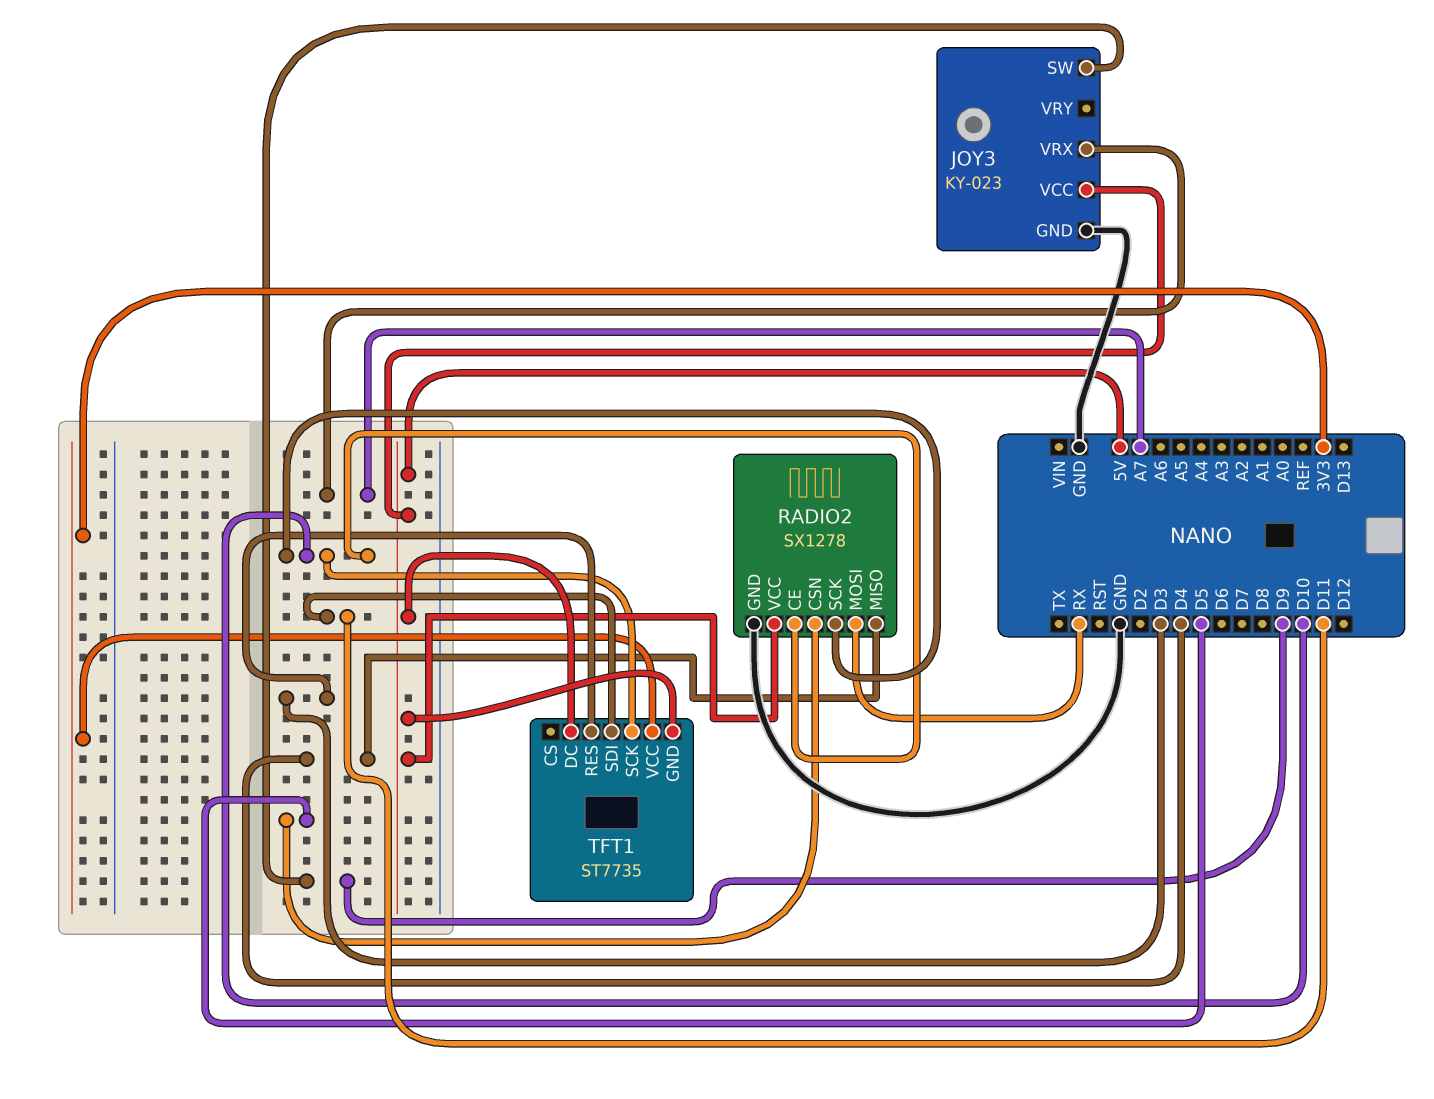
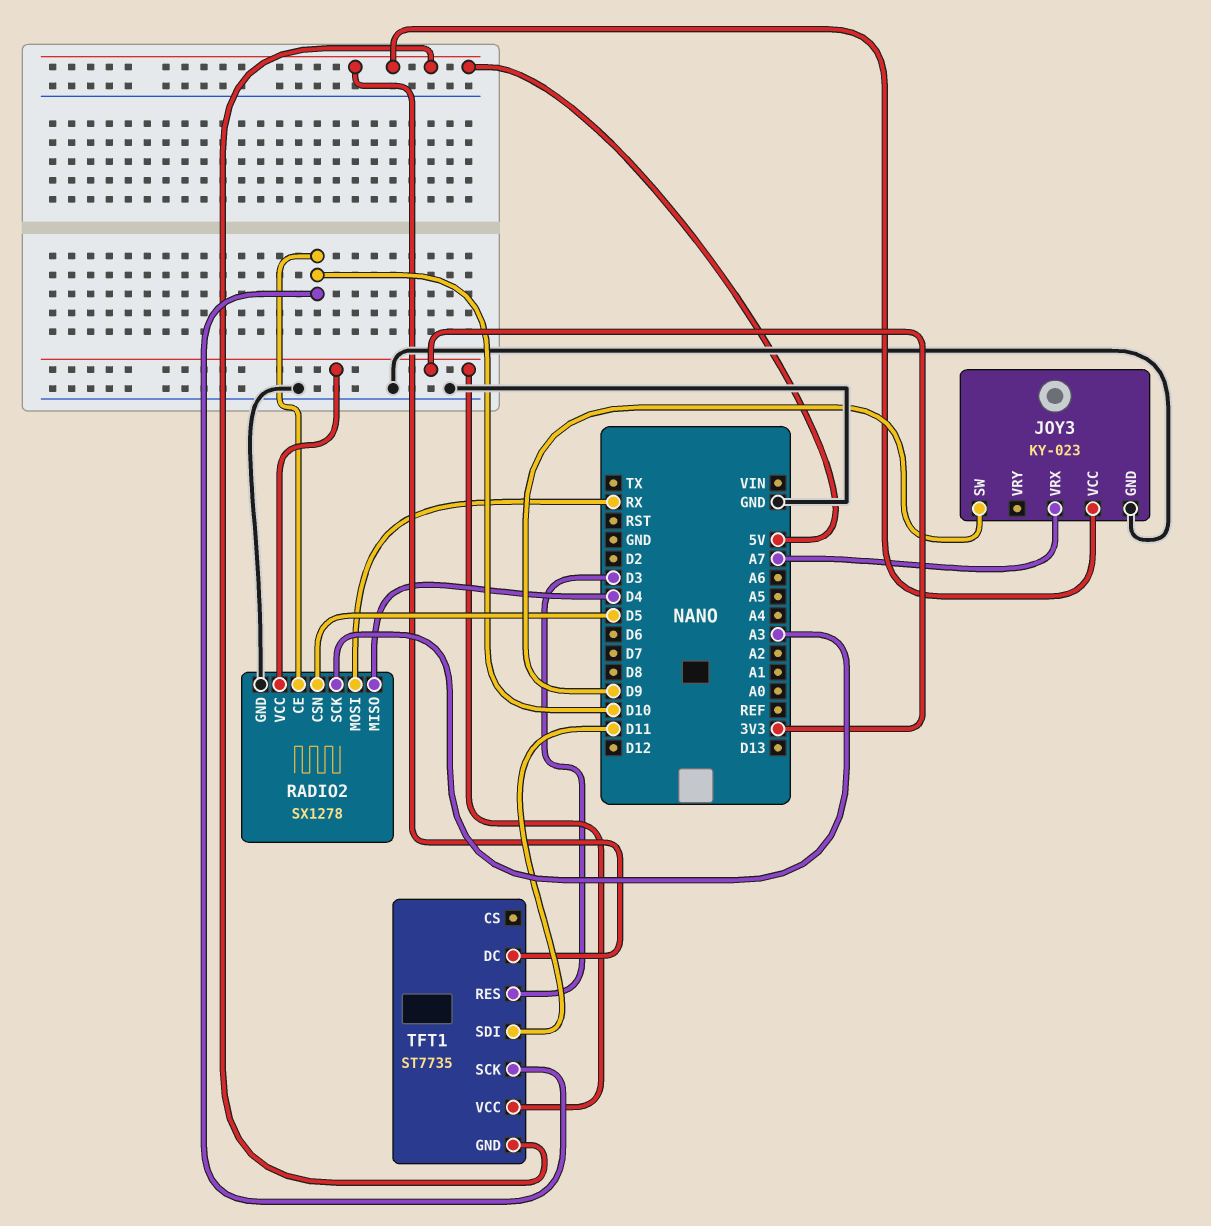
RADIO2 pin SCK: D10 -> A3
RADIO2 pin VCC: 5V -> 3V3

